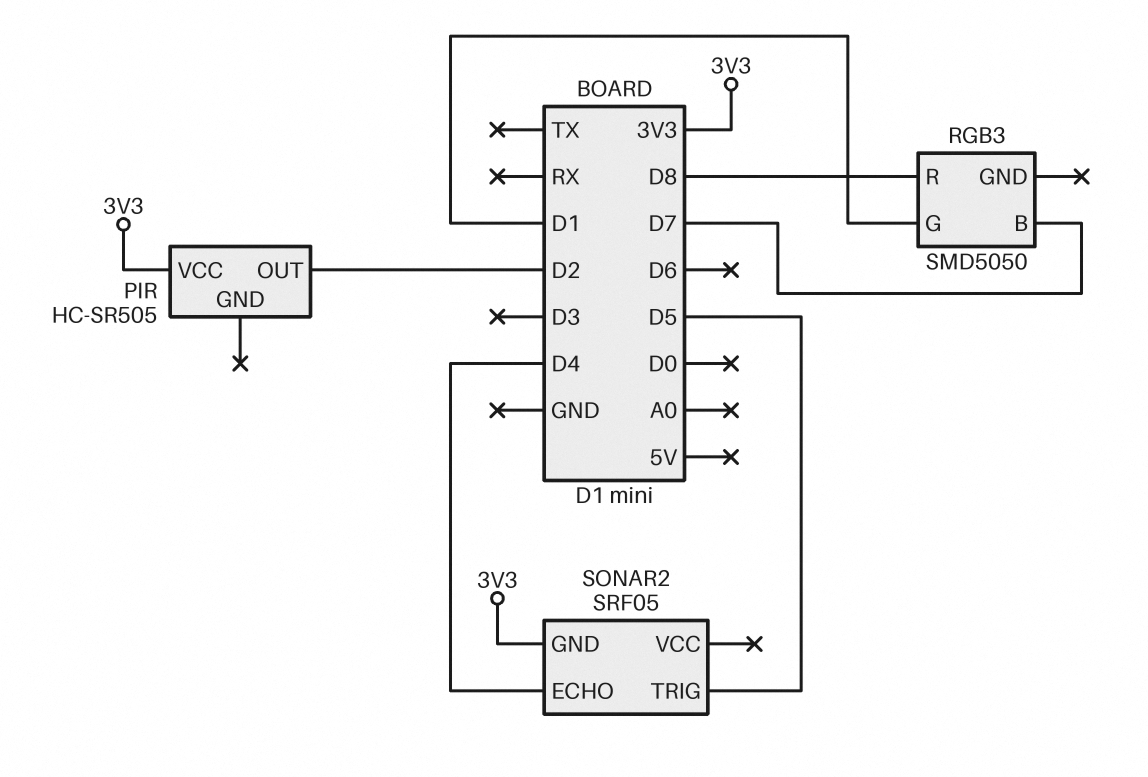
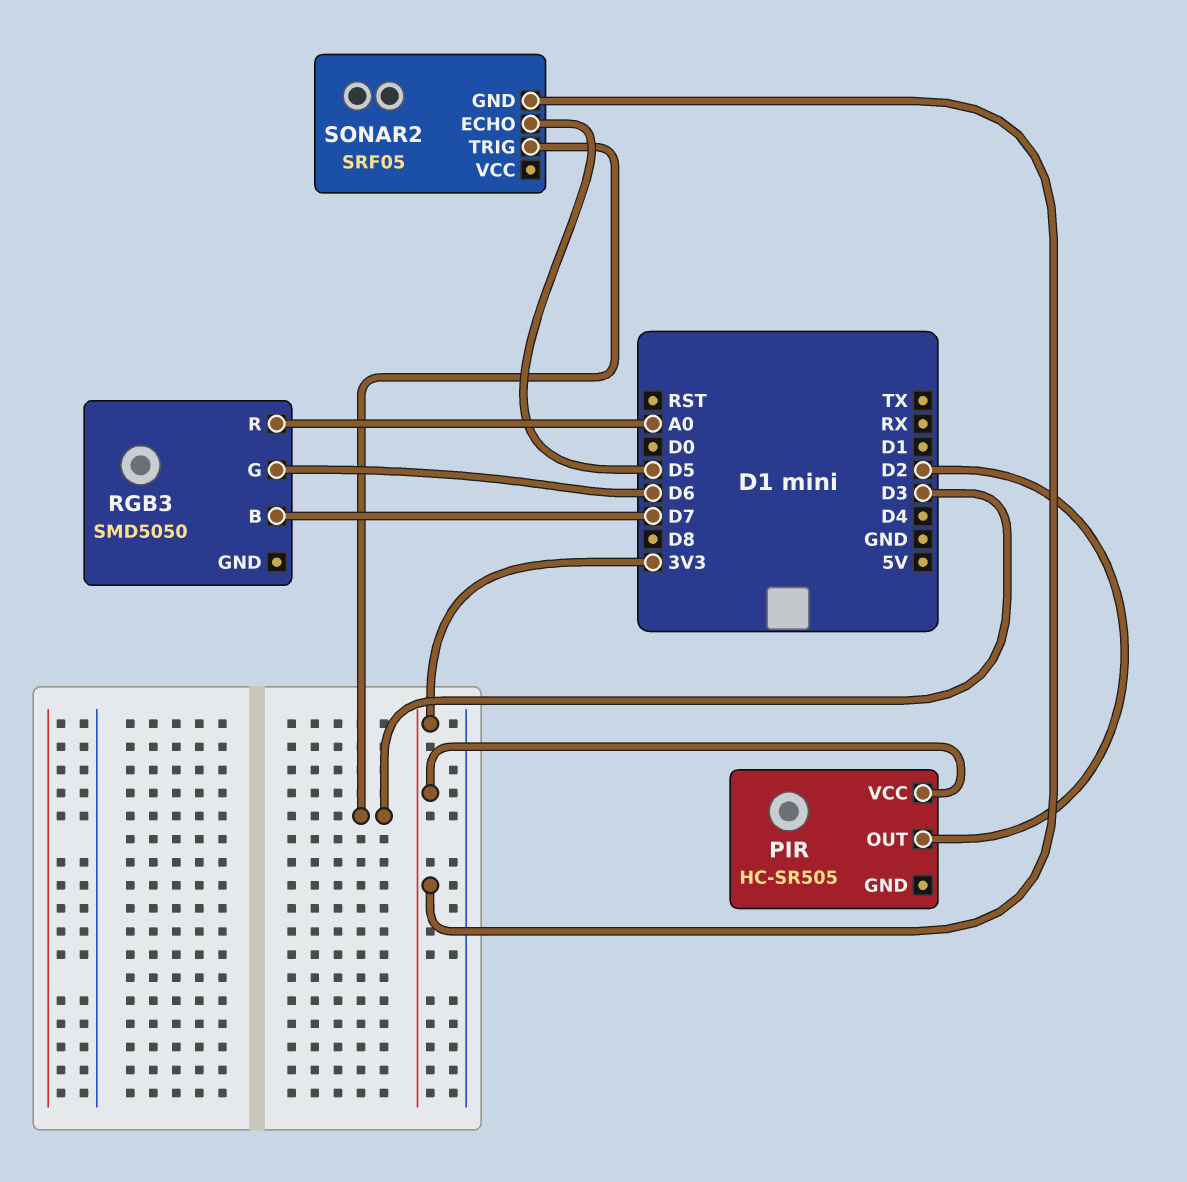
RGB3 pin G: D1 -> D6
RGB3 pin R: D8 -> A0
SONAR2 pin ECHO: D4 -> D5
SONAR2 pin TRIG: D5 -> D3

